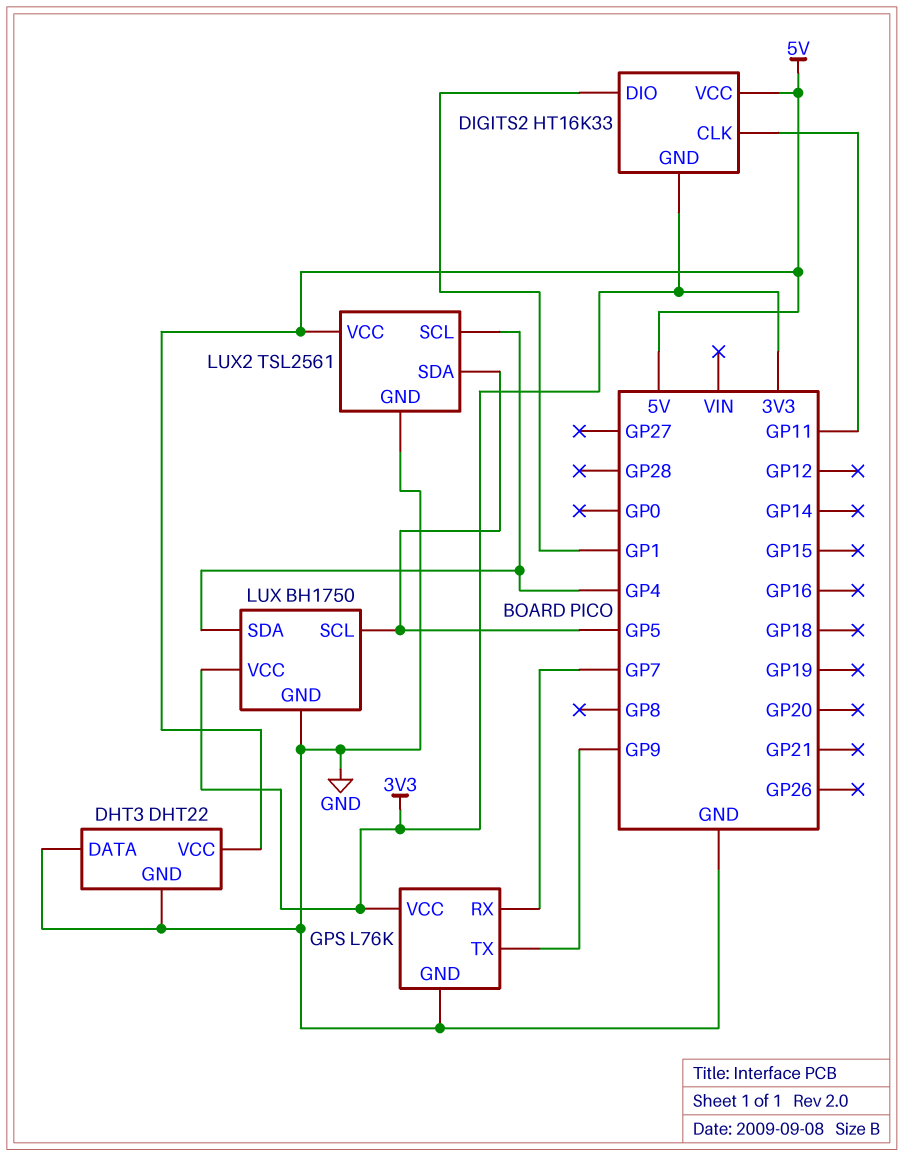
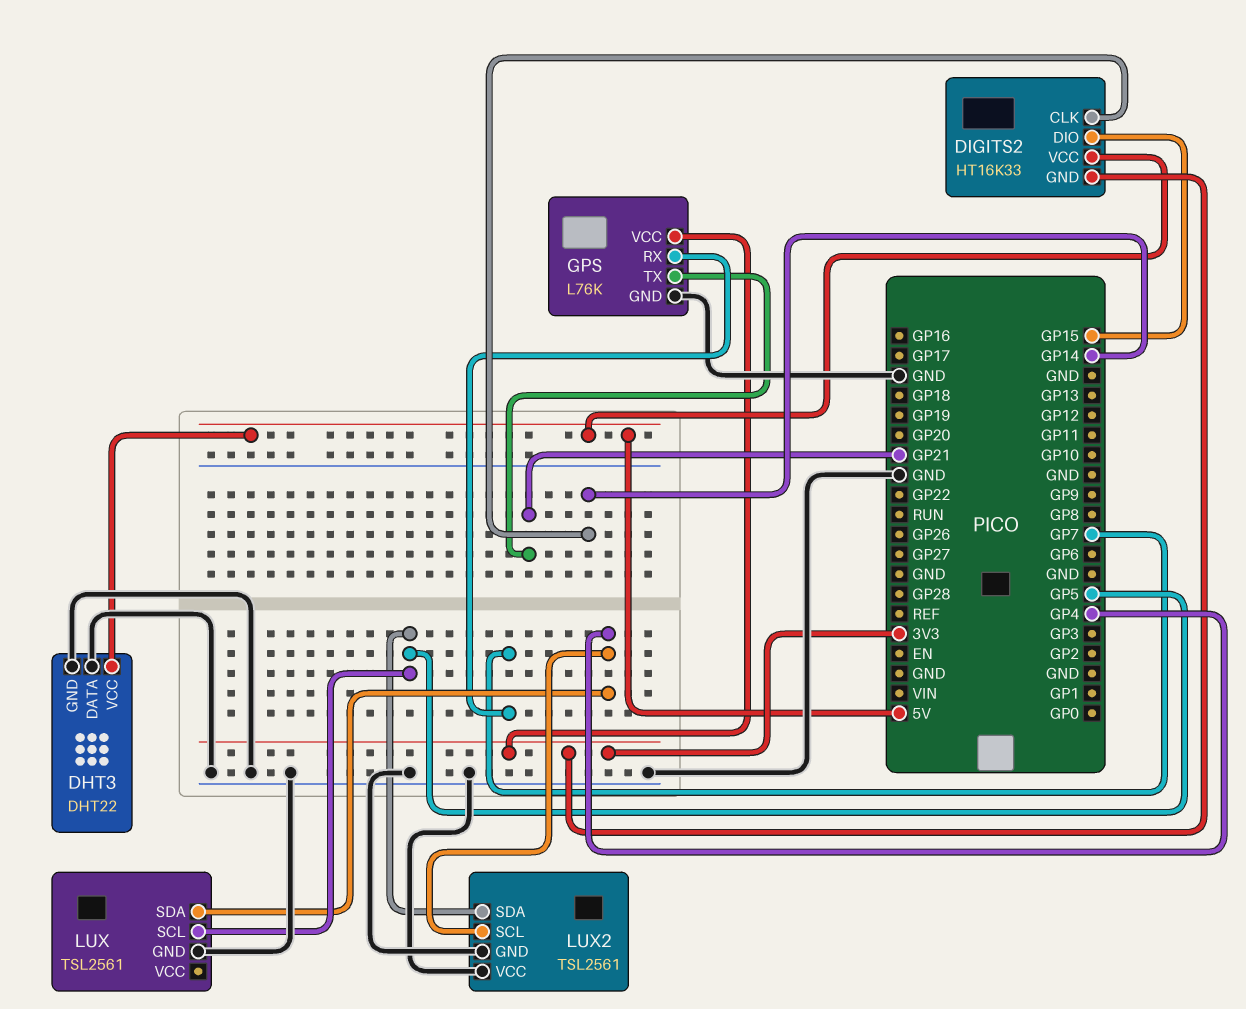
DIGITS2 pin CLK: GP11 -> GP14
DIGITS2 pin DIO: GP1 -> GP15
GPS pin TX: GP9 -> GP21
LUX: BH1750 -> TSL2561
LUX pin VCC: 3V3 -> none
LUX2 pin VCC: 5V -> GND

